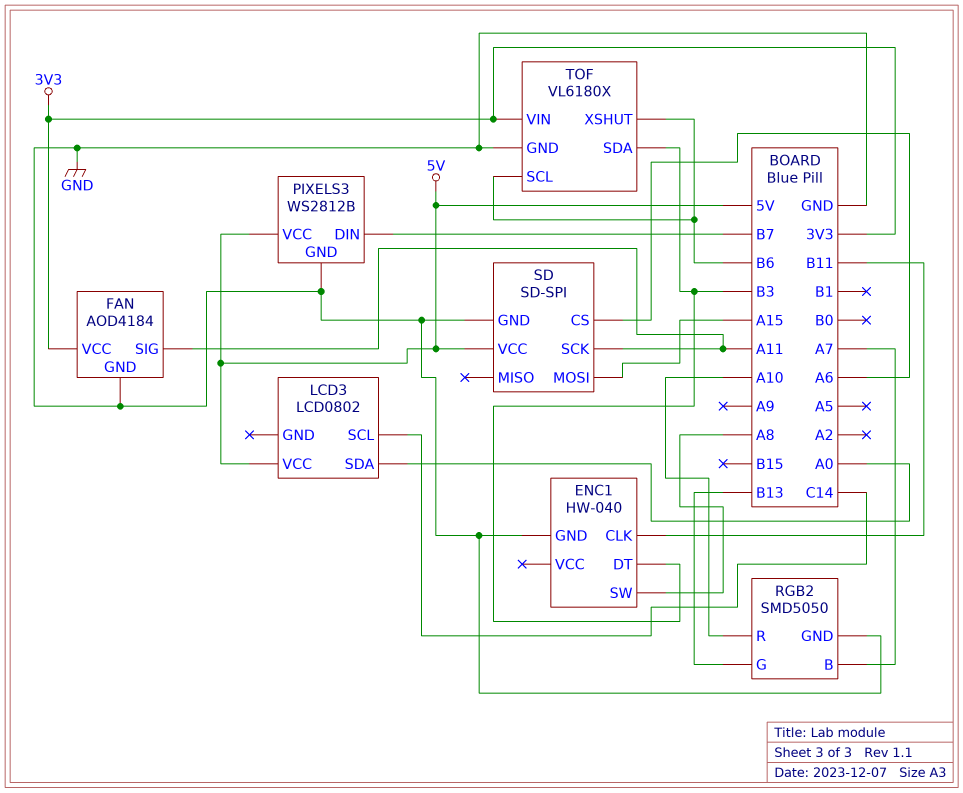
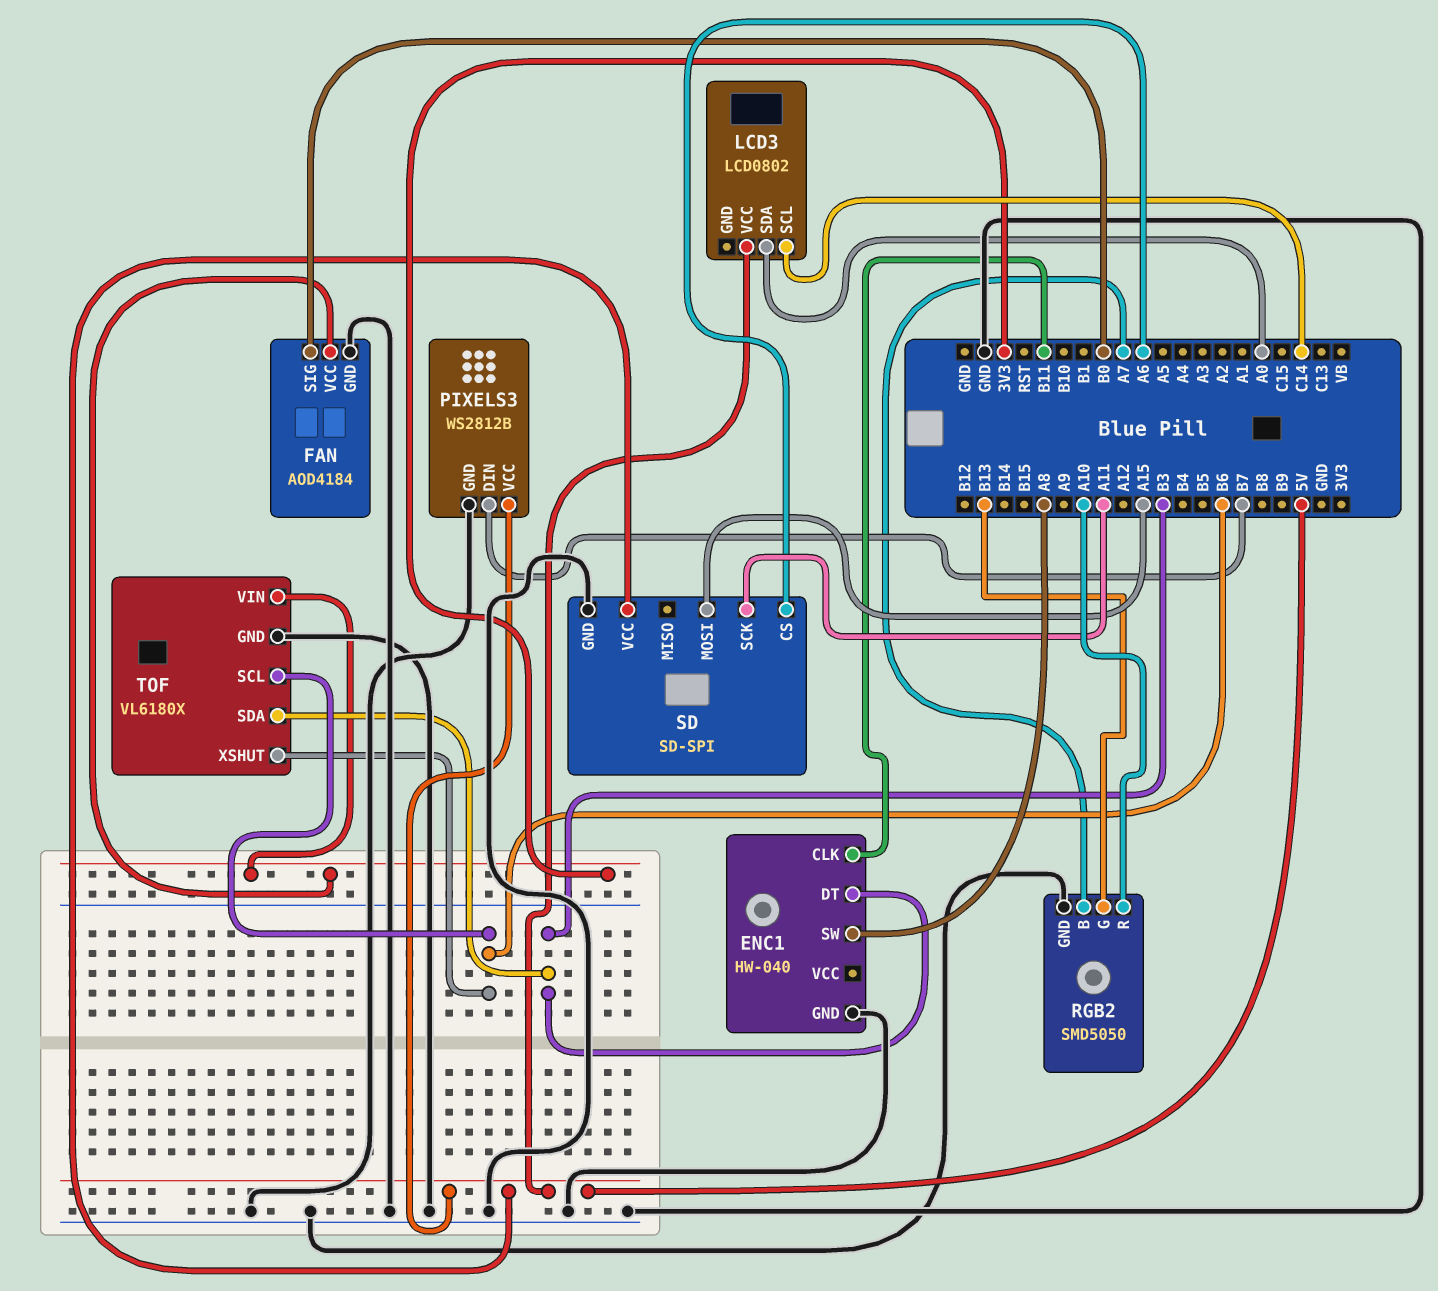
FAN pin SIG: A11 -> B0

